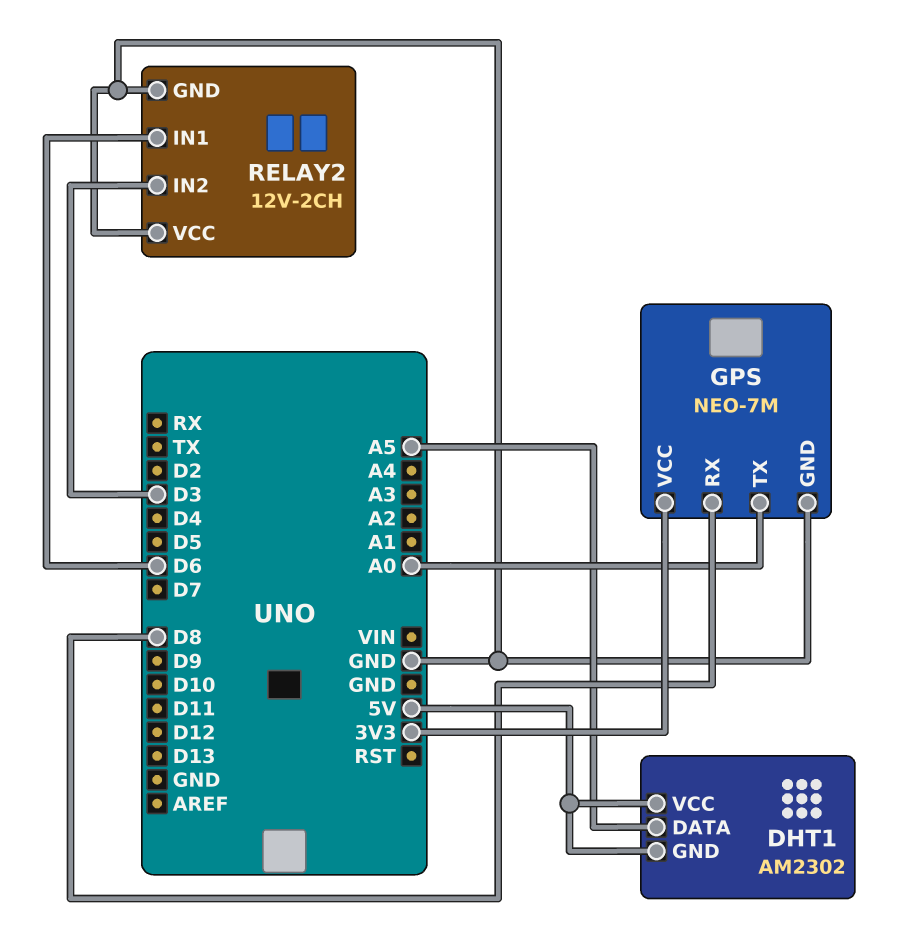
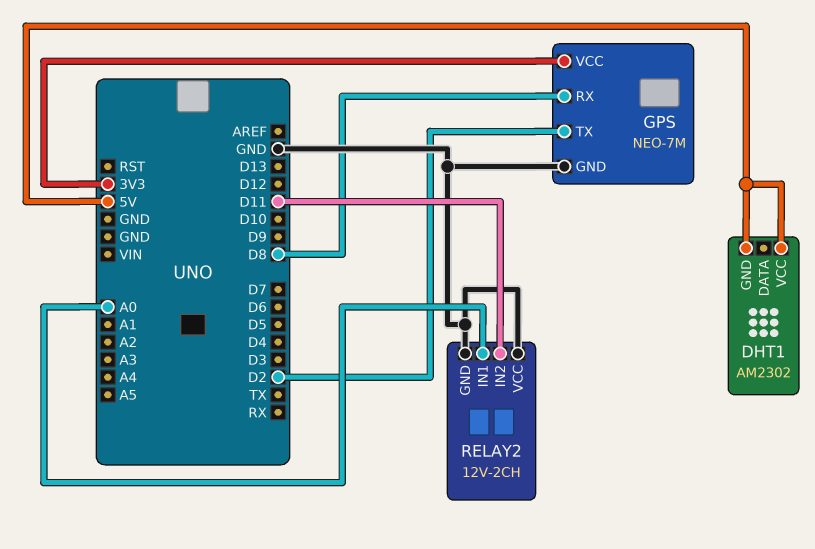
DHT1 pin DATA: A5 -> none
GPS pin TX: A0 -> D2
RELAY2 pin IN1: D6 -> A0
RELAY2 pin IN2: D3 -> D11

